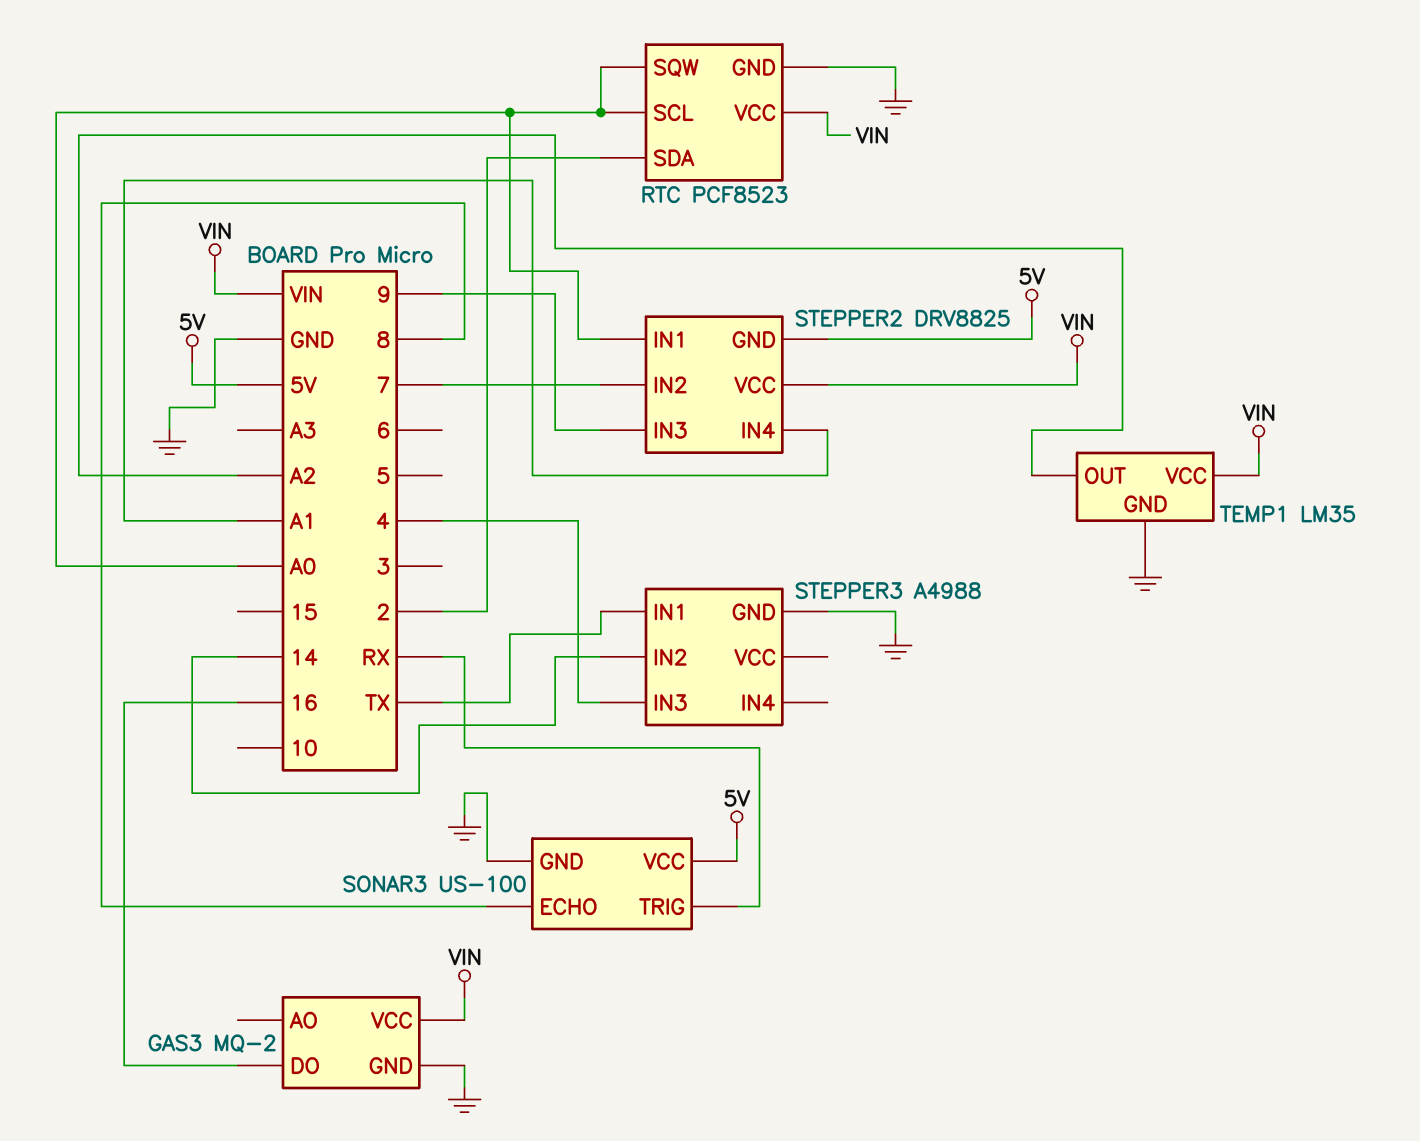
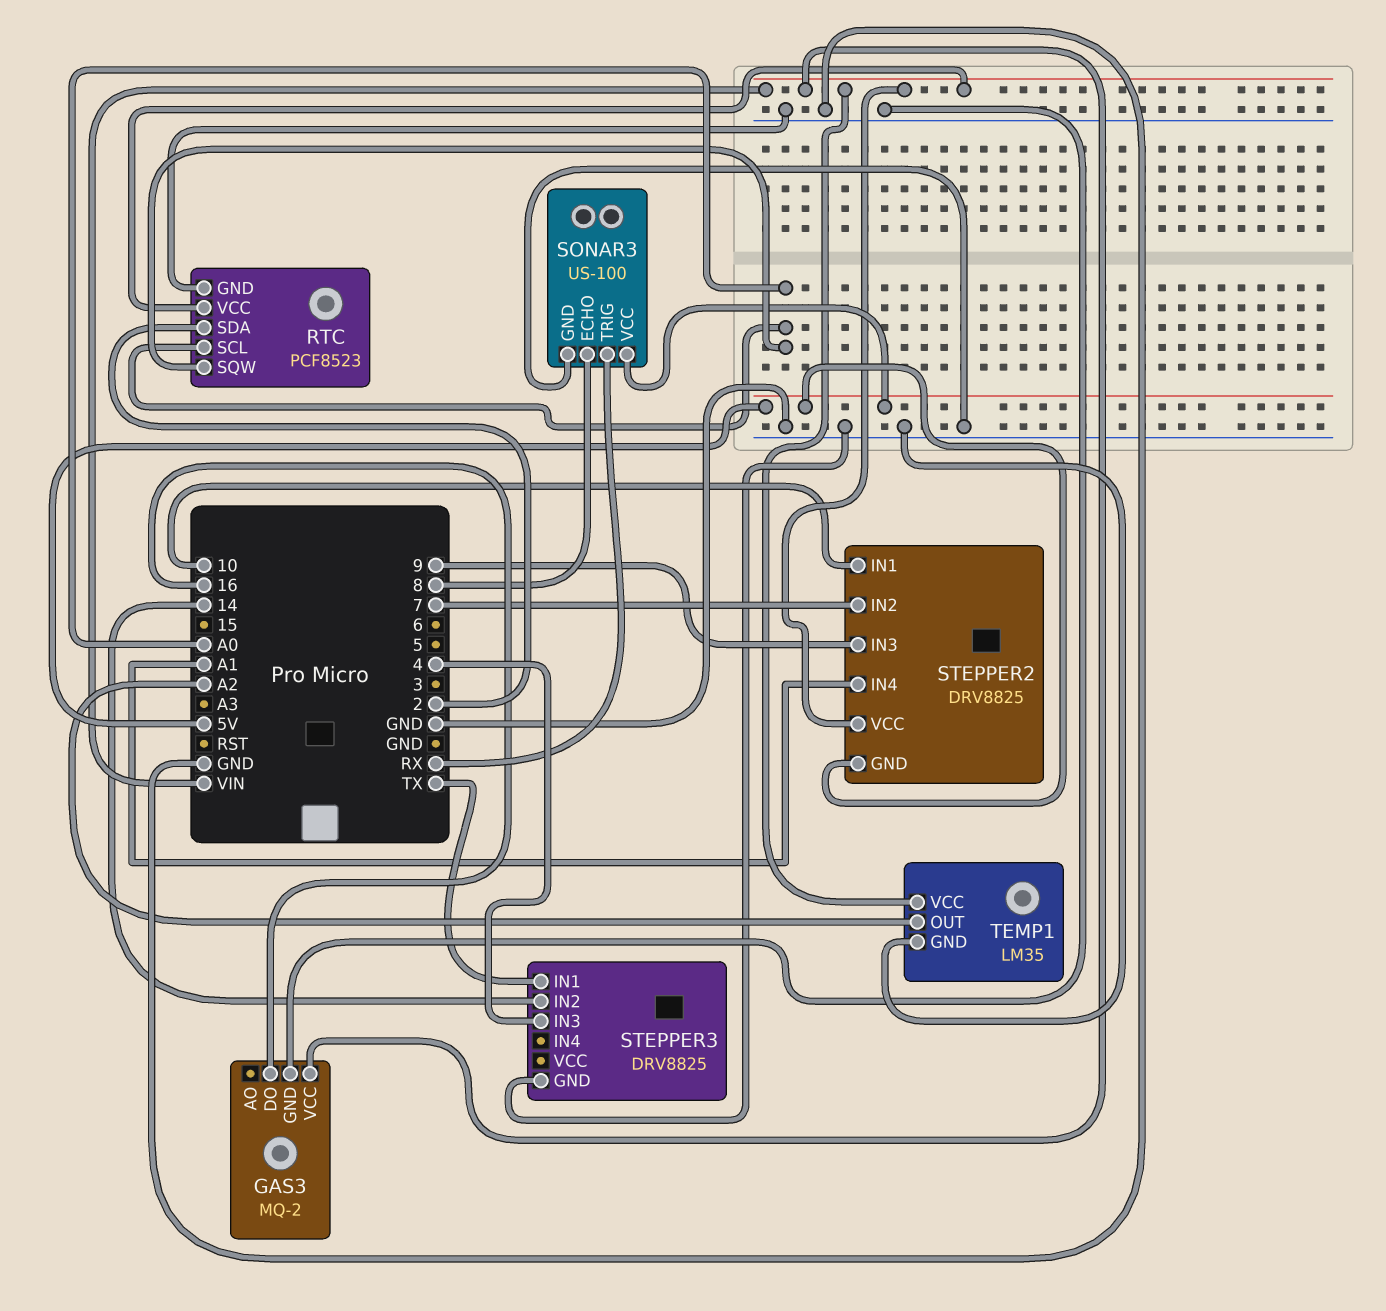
STEPPER2 pin IN1: A0 -> 10
STEPPER3: A4988 -> DRV8825

